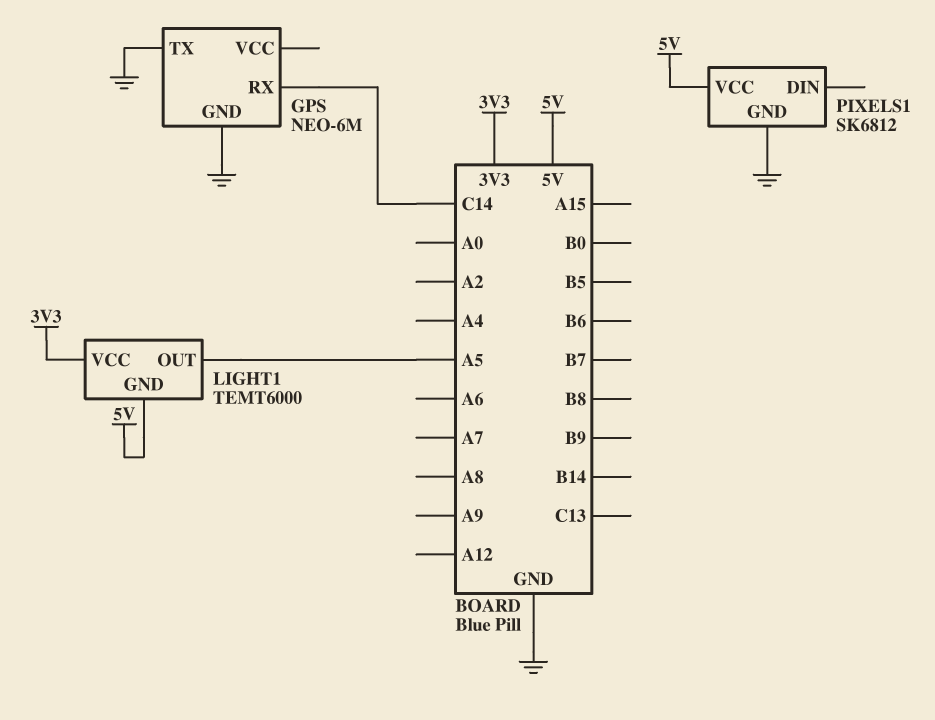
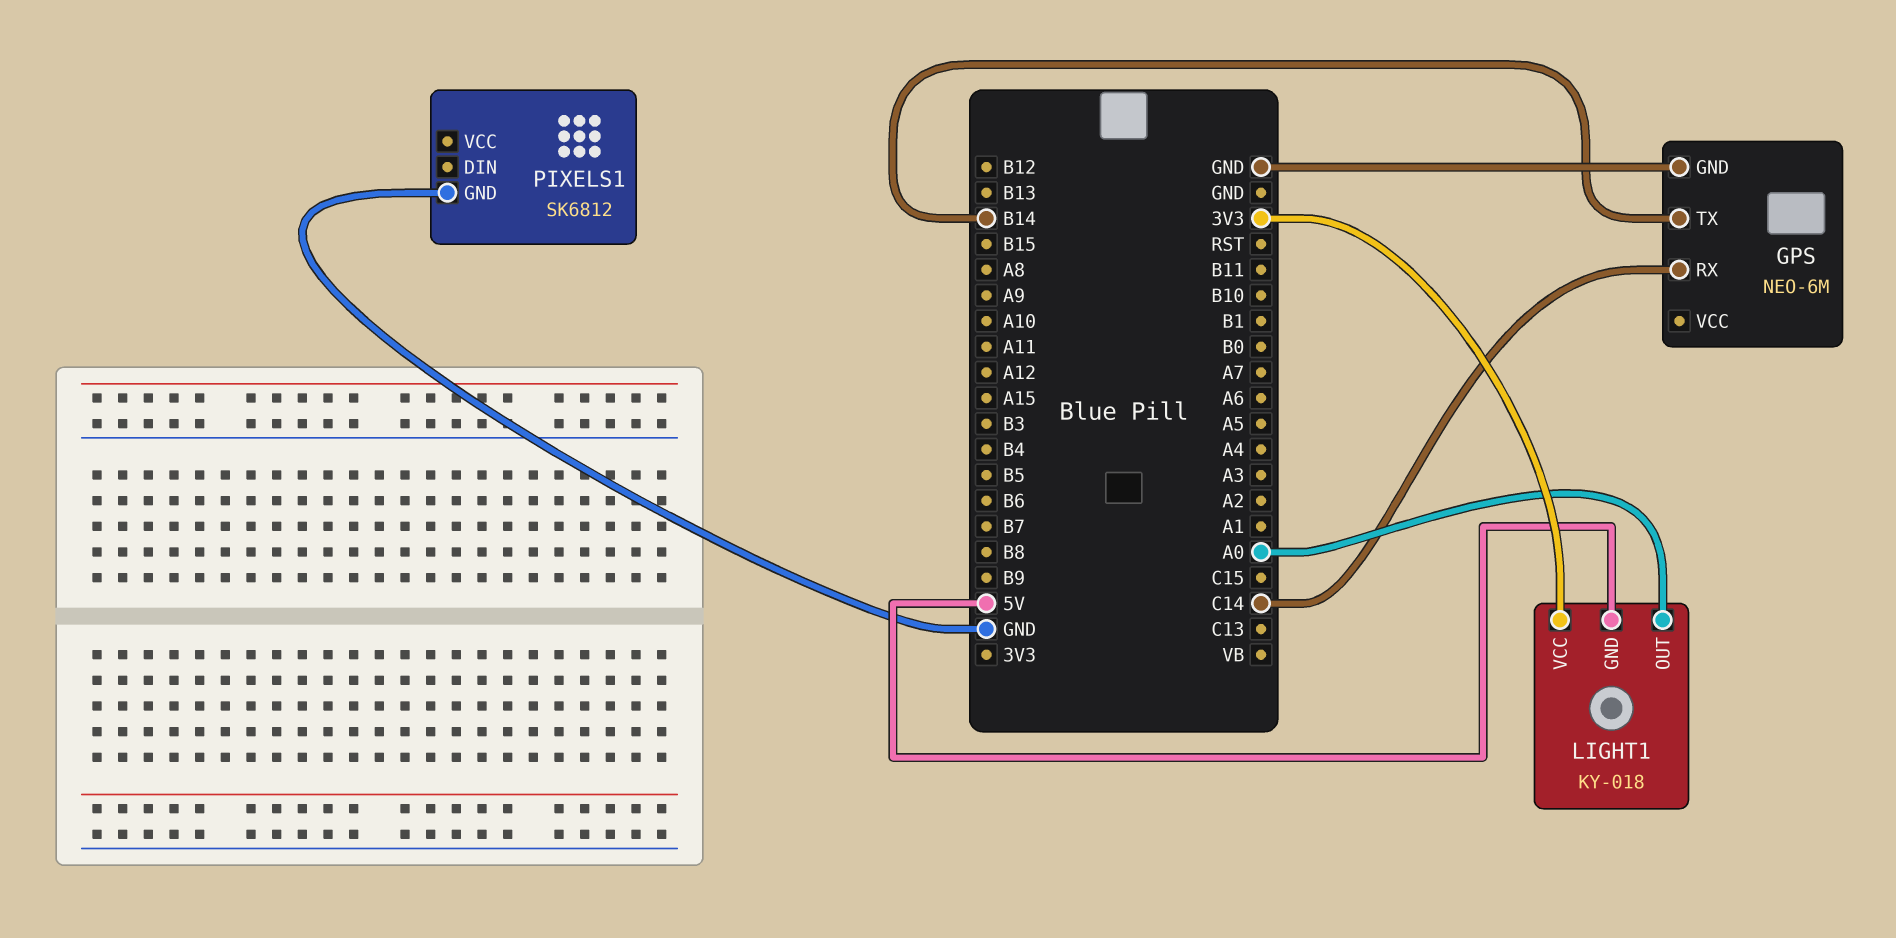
GPS pin TX: GND -> B14
LIGHT1: TEMT6000 -> KY-018
LIGHT1 pin OUT: A5 -> A0
PIXELS1 pin VCC: 5V -> none

